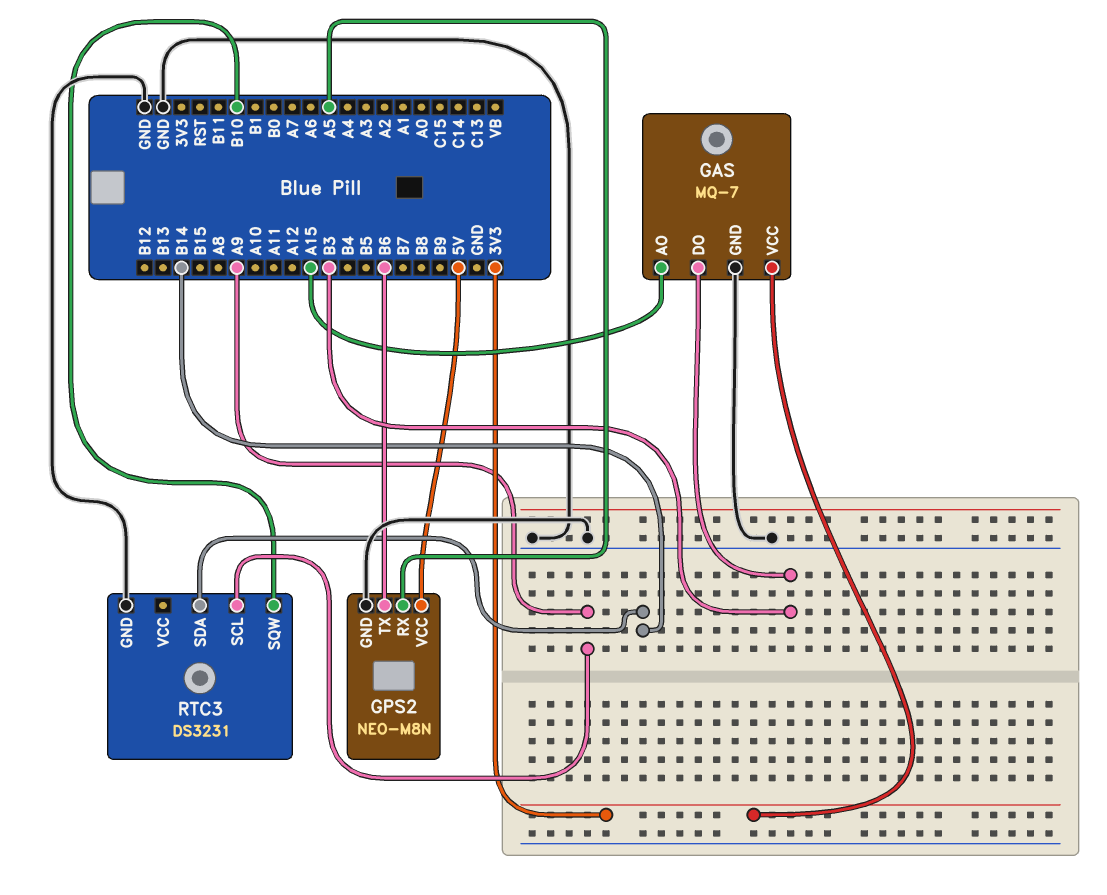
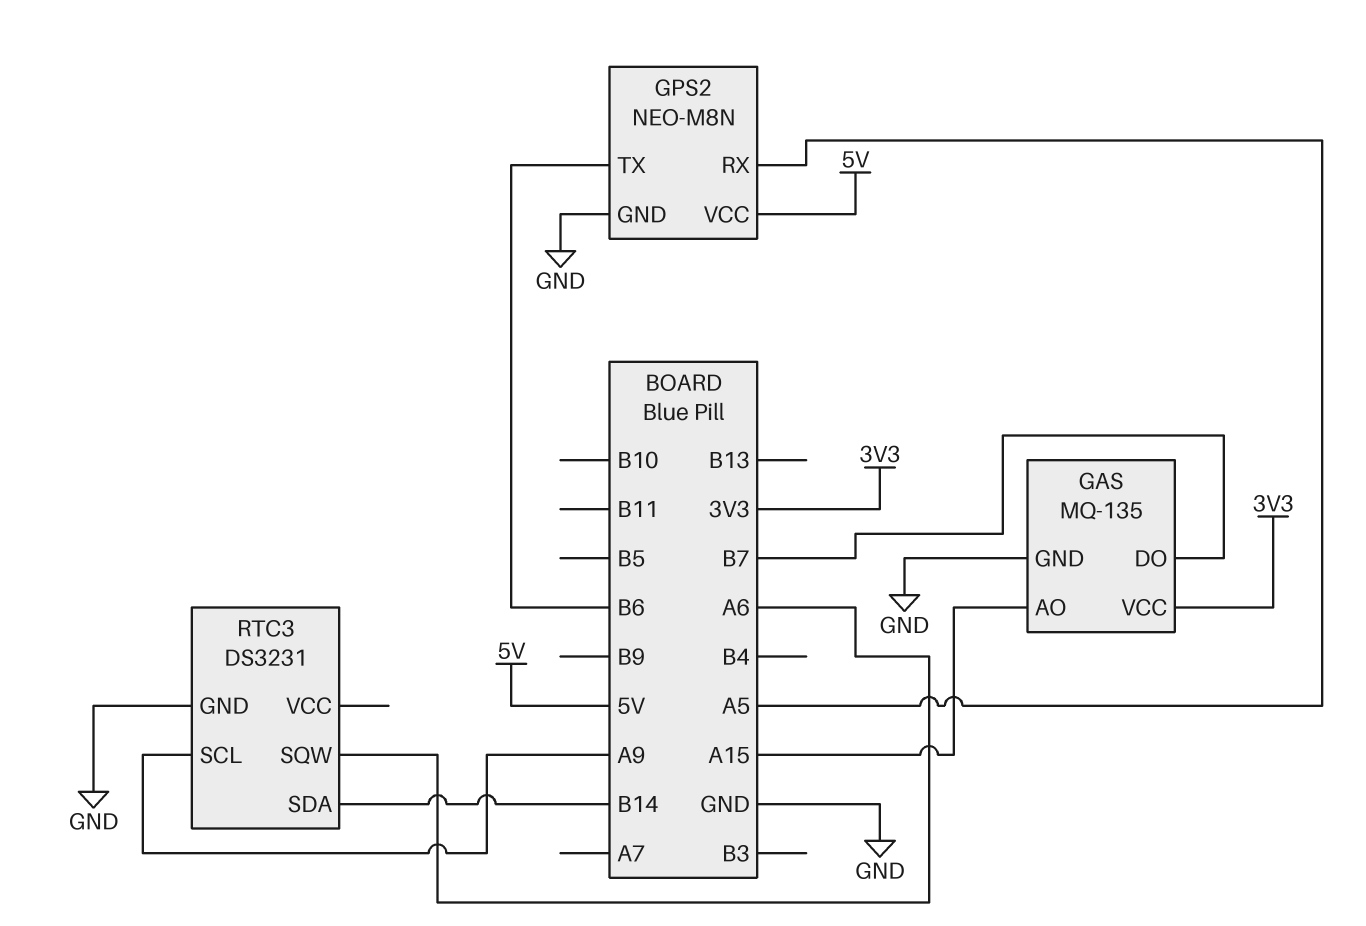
GAS: MQ-7 -> MQ-135
GAS pin DO: B3 -> B7
RTC3 pin SQW: B10 -> A6

